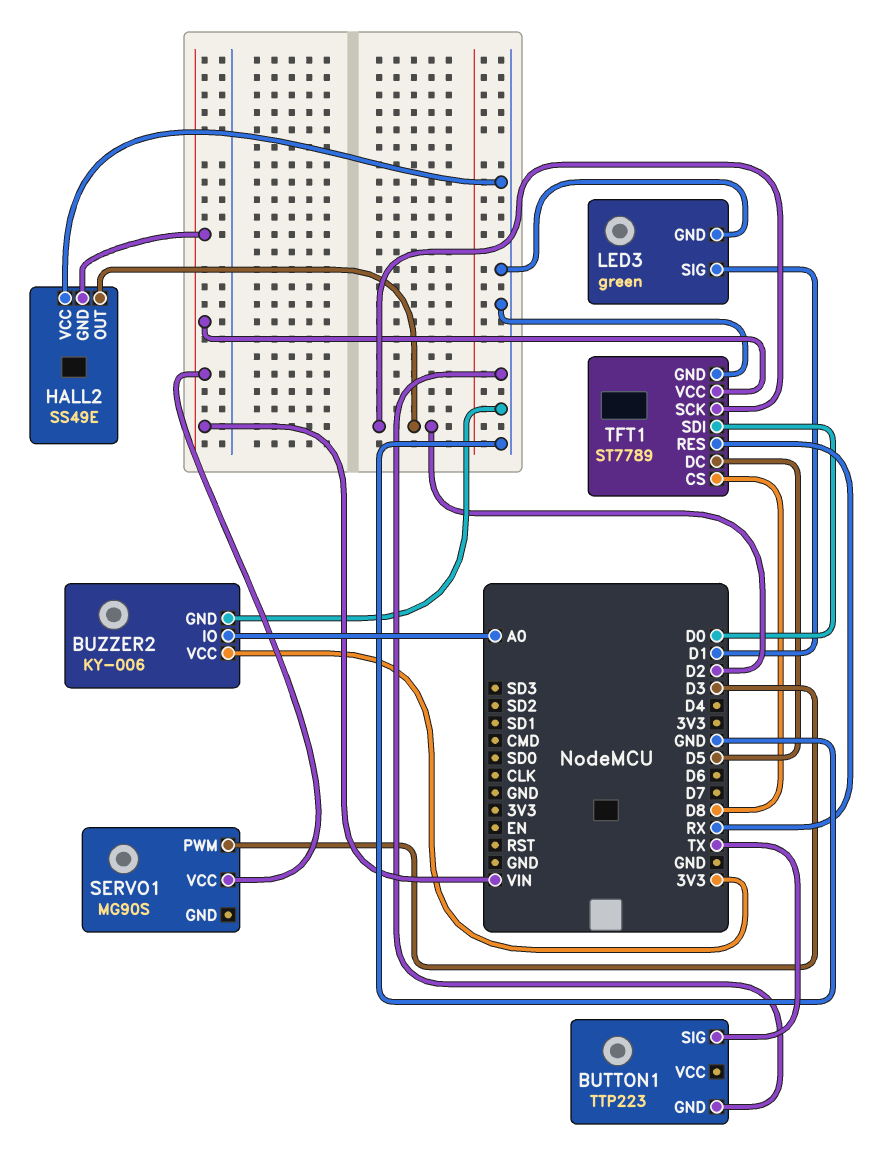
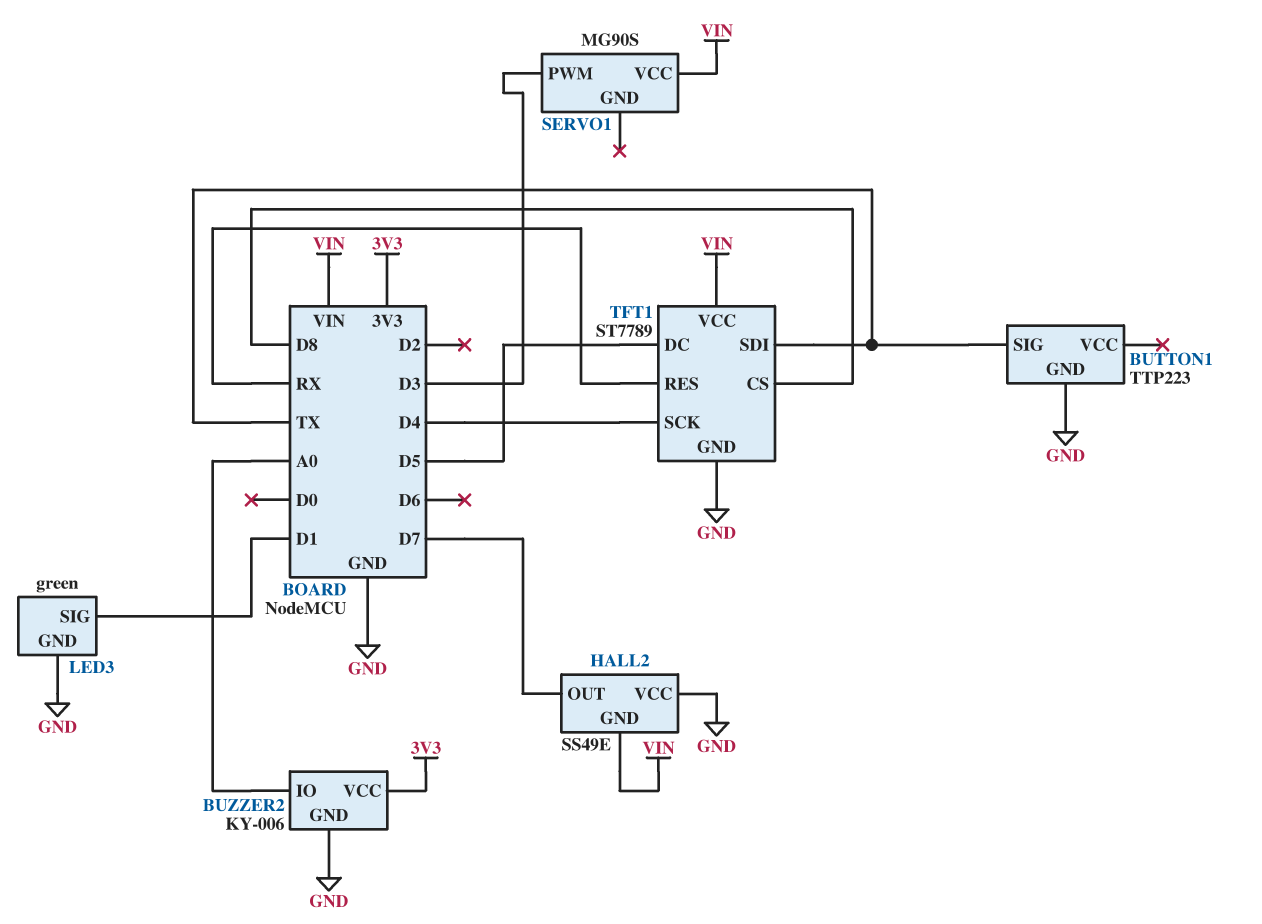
HALL2 pin OUT: D2 -> D7
TFT1 pin SCK: D2 -> D4
TFT1 pin SDI: D0 -> TX

